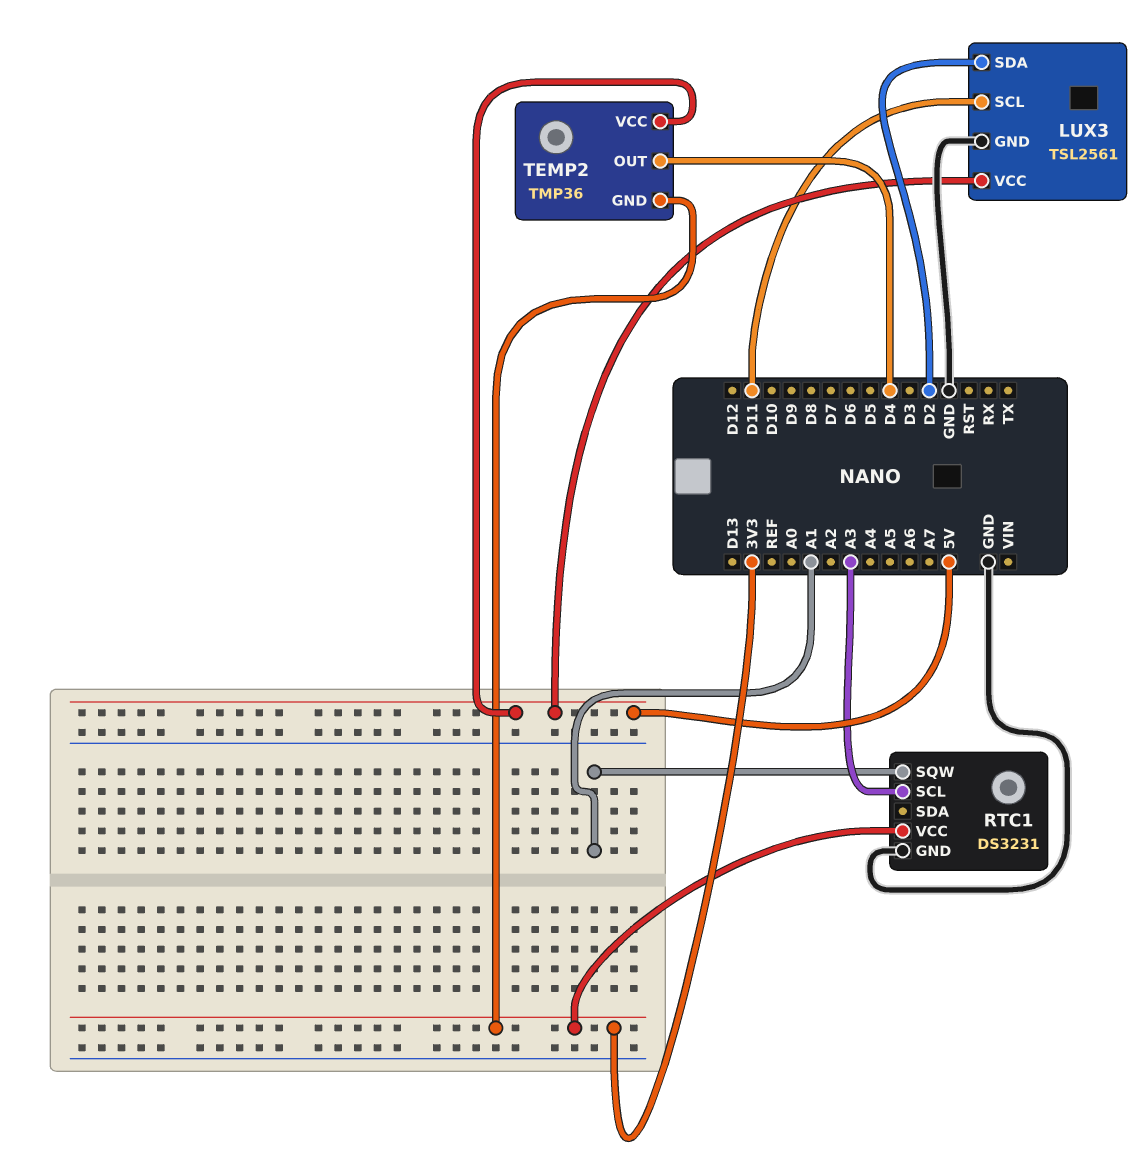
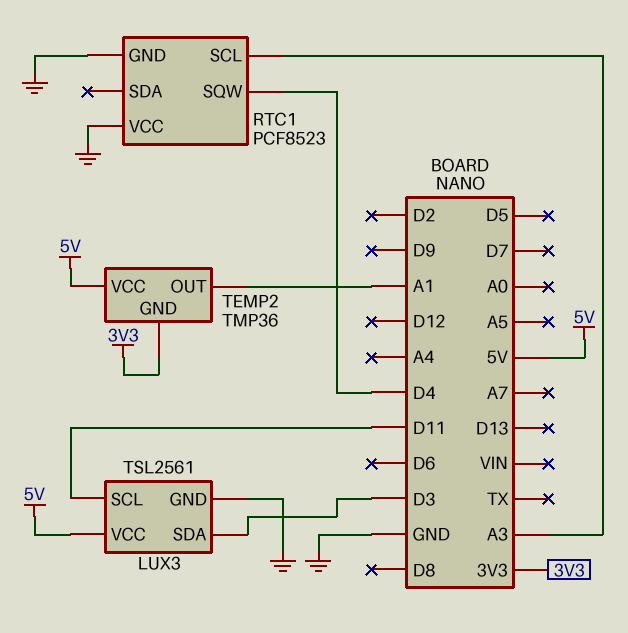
LUX3 pin SDA: D2 -> D3
RTC1: DS3231 -> PCF8523
RTC1 pin SQW: A1 -> D4
RTC1 pin VCC: 3V3 -> GND
TEMP2 pin OUT: D4 -> A1

